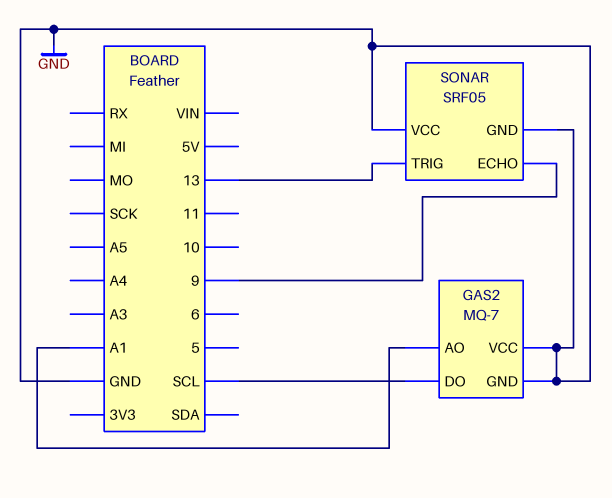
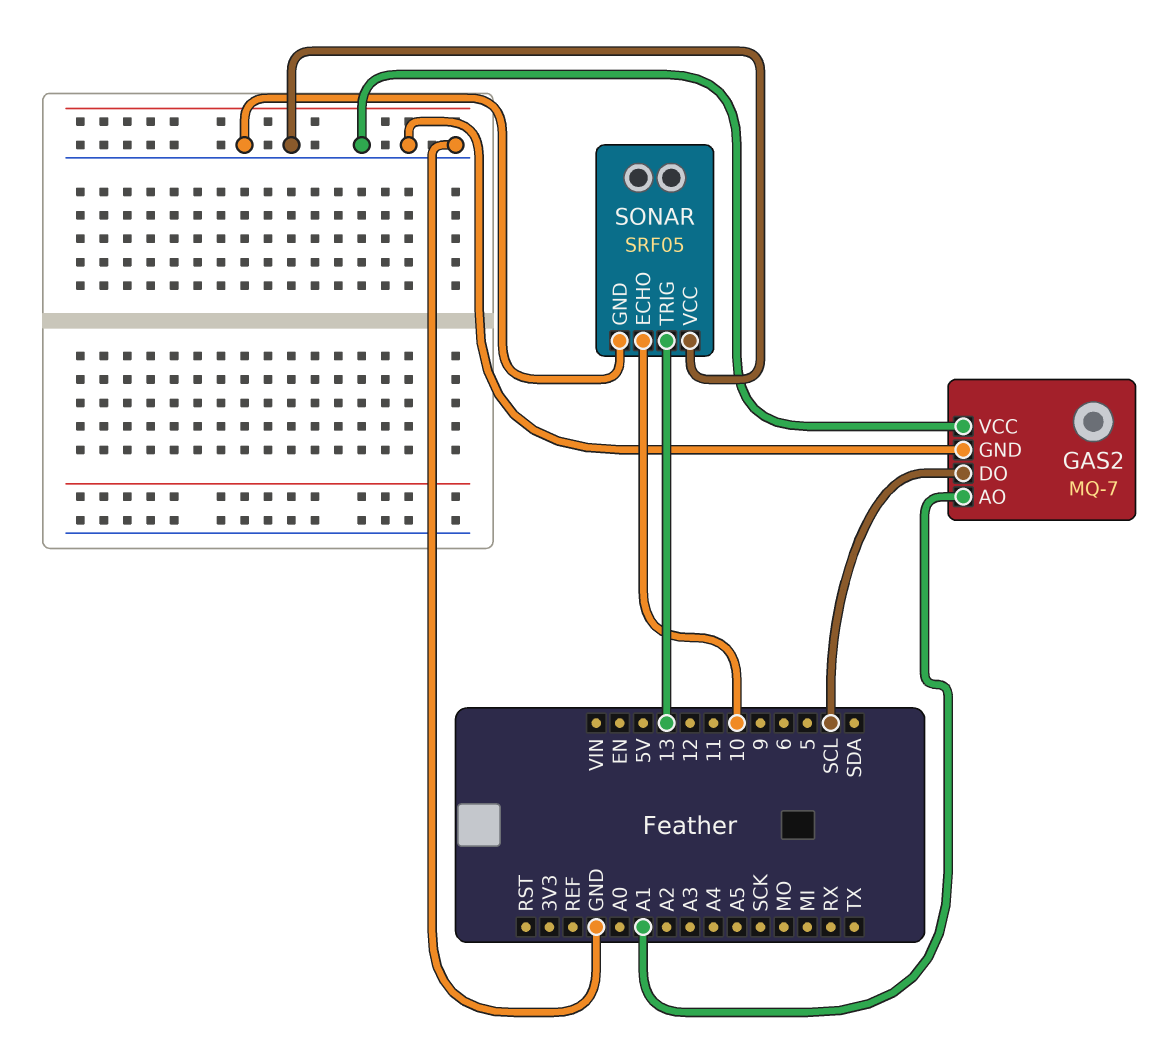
SONAR pin ECHO: 9 -> 10

